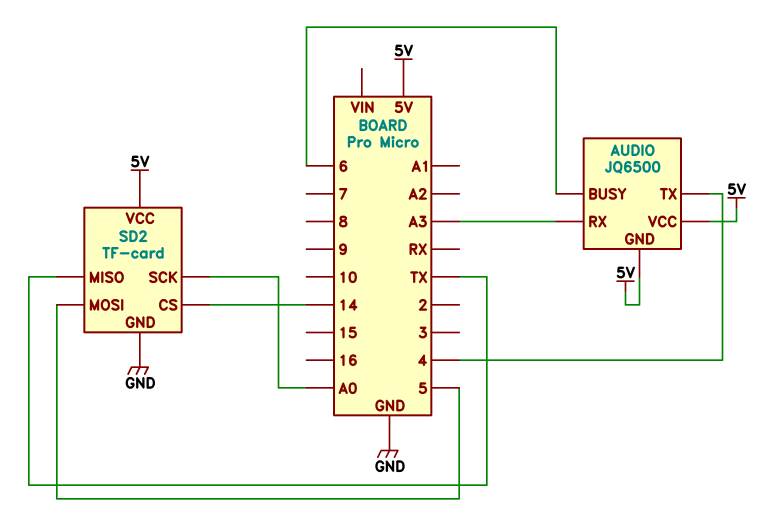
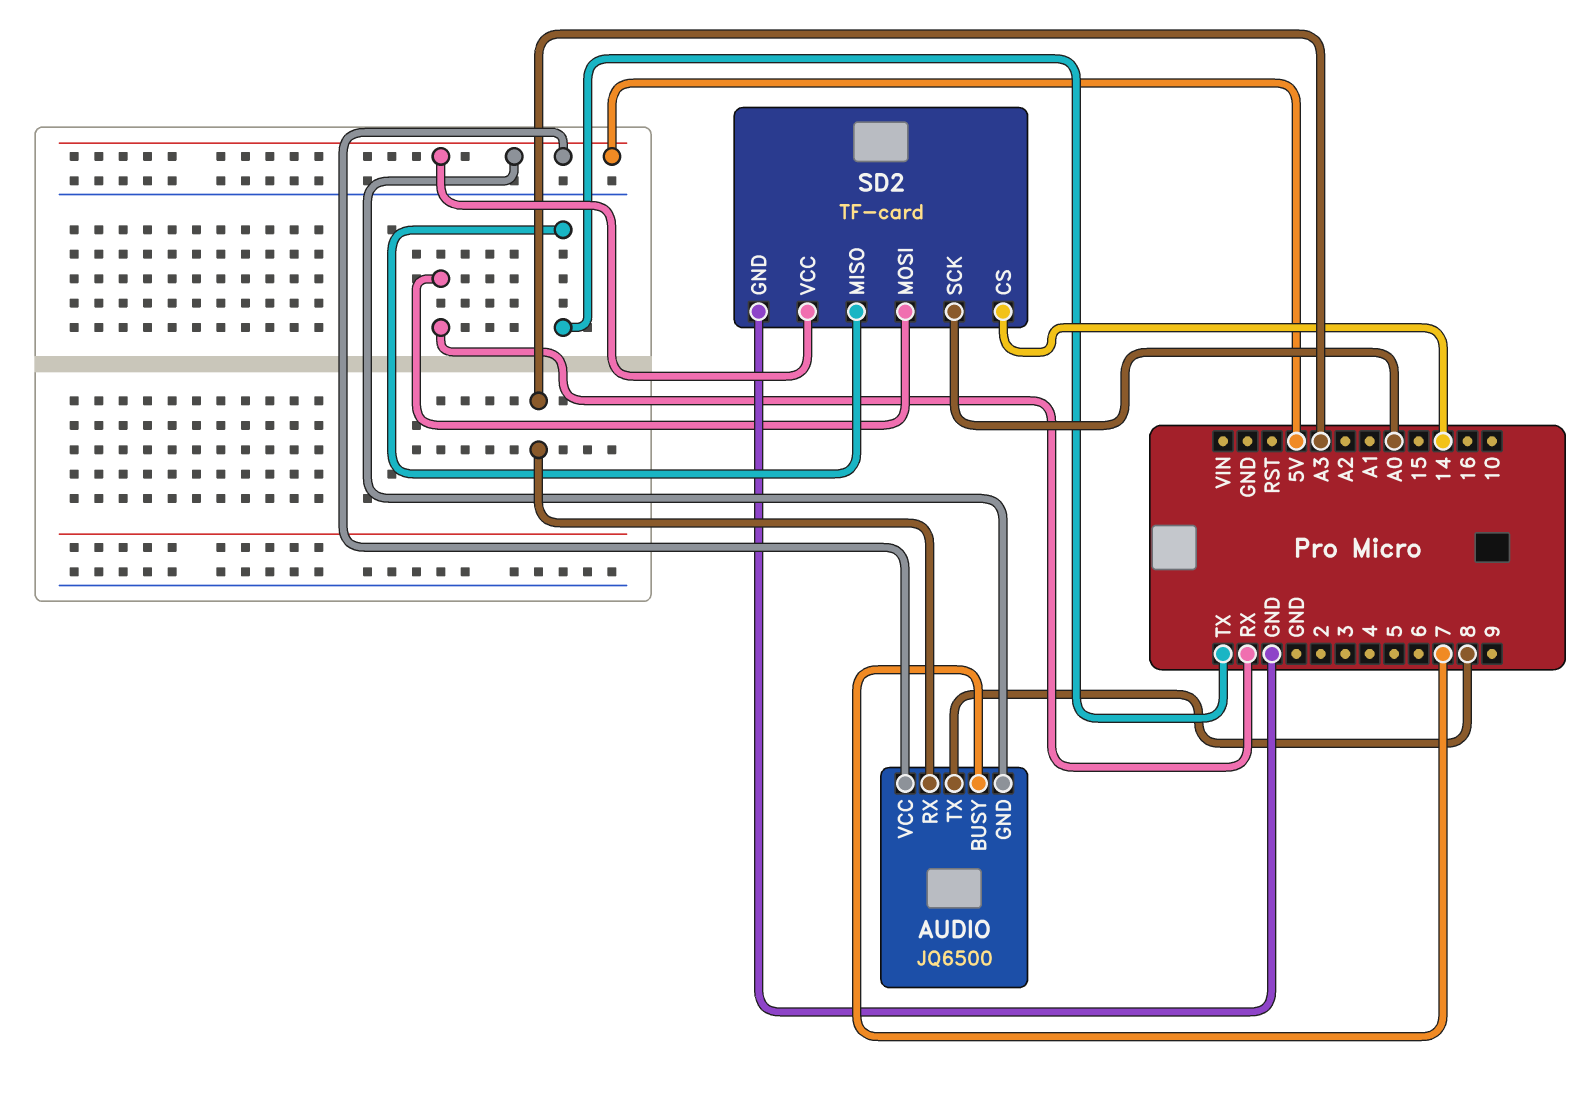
AUDIO pin BUSY: 6 -> 7
AUDIO pin TX: 4 -> 8
SD2 pin MOSI: 5 -> RX

